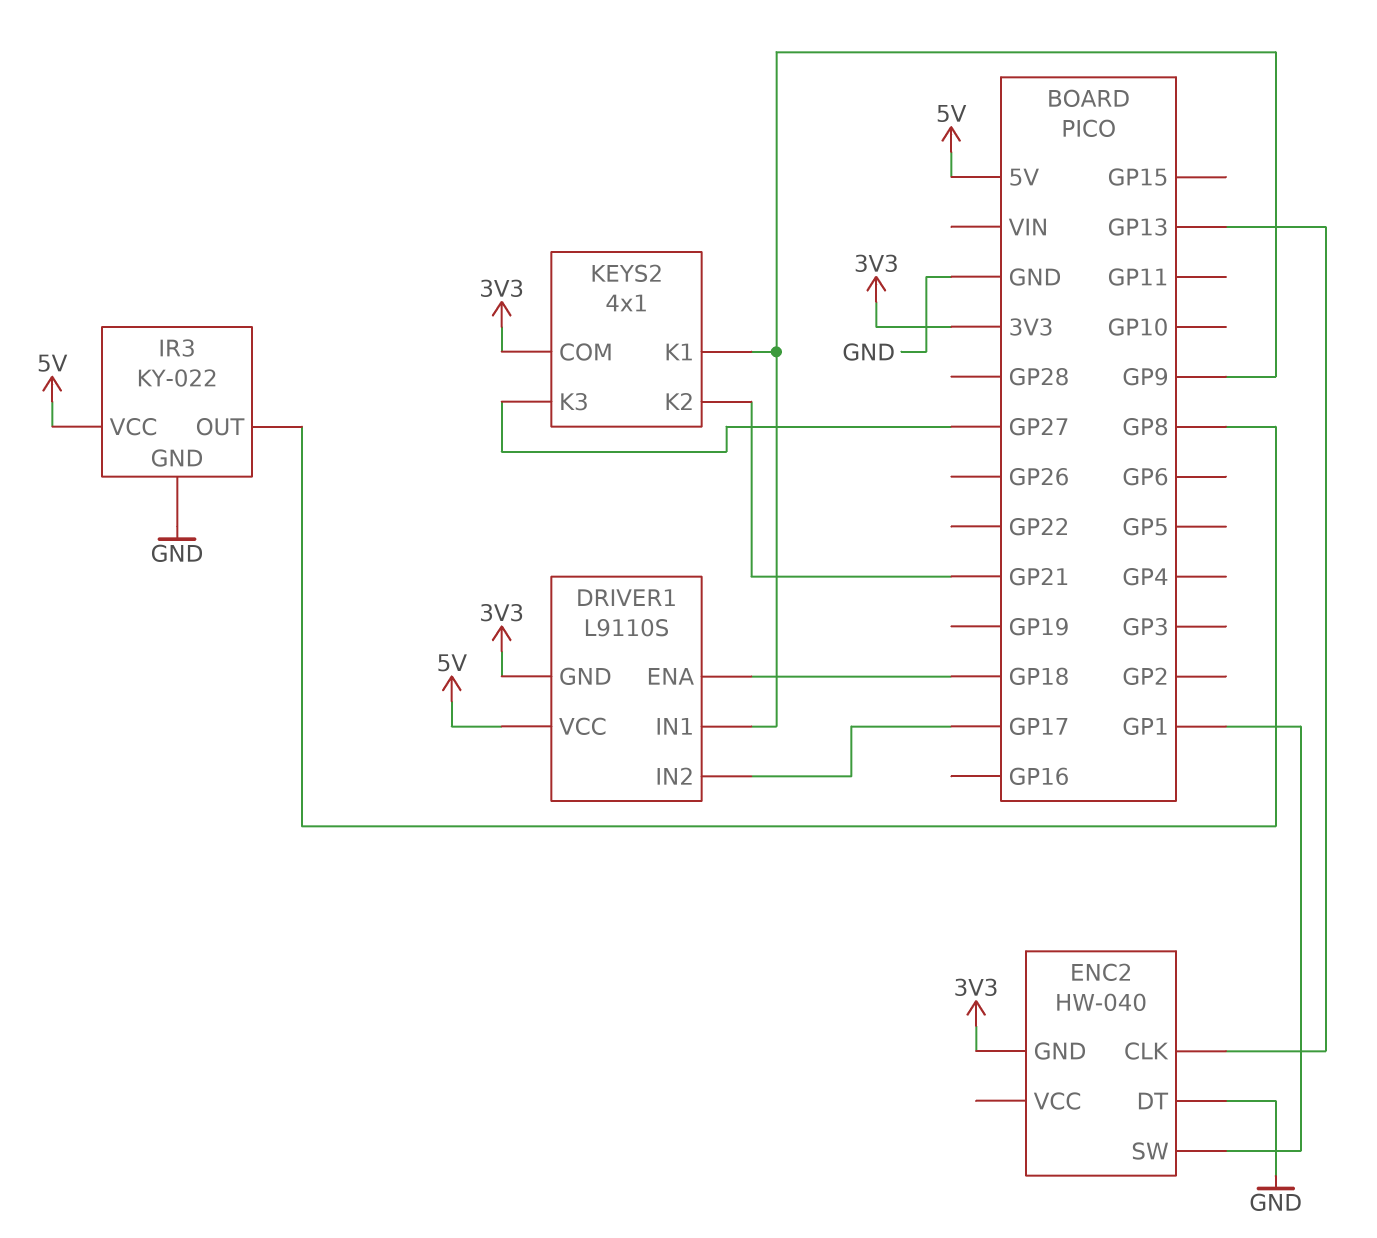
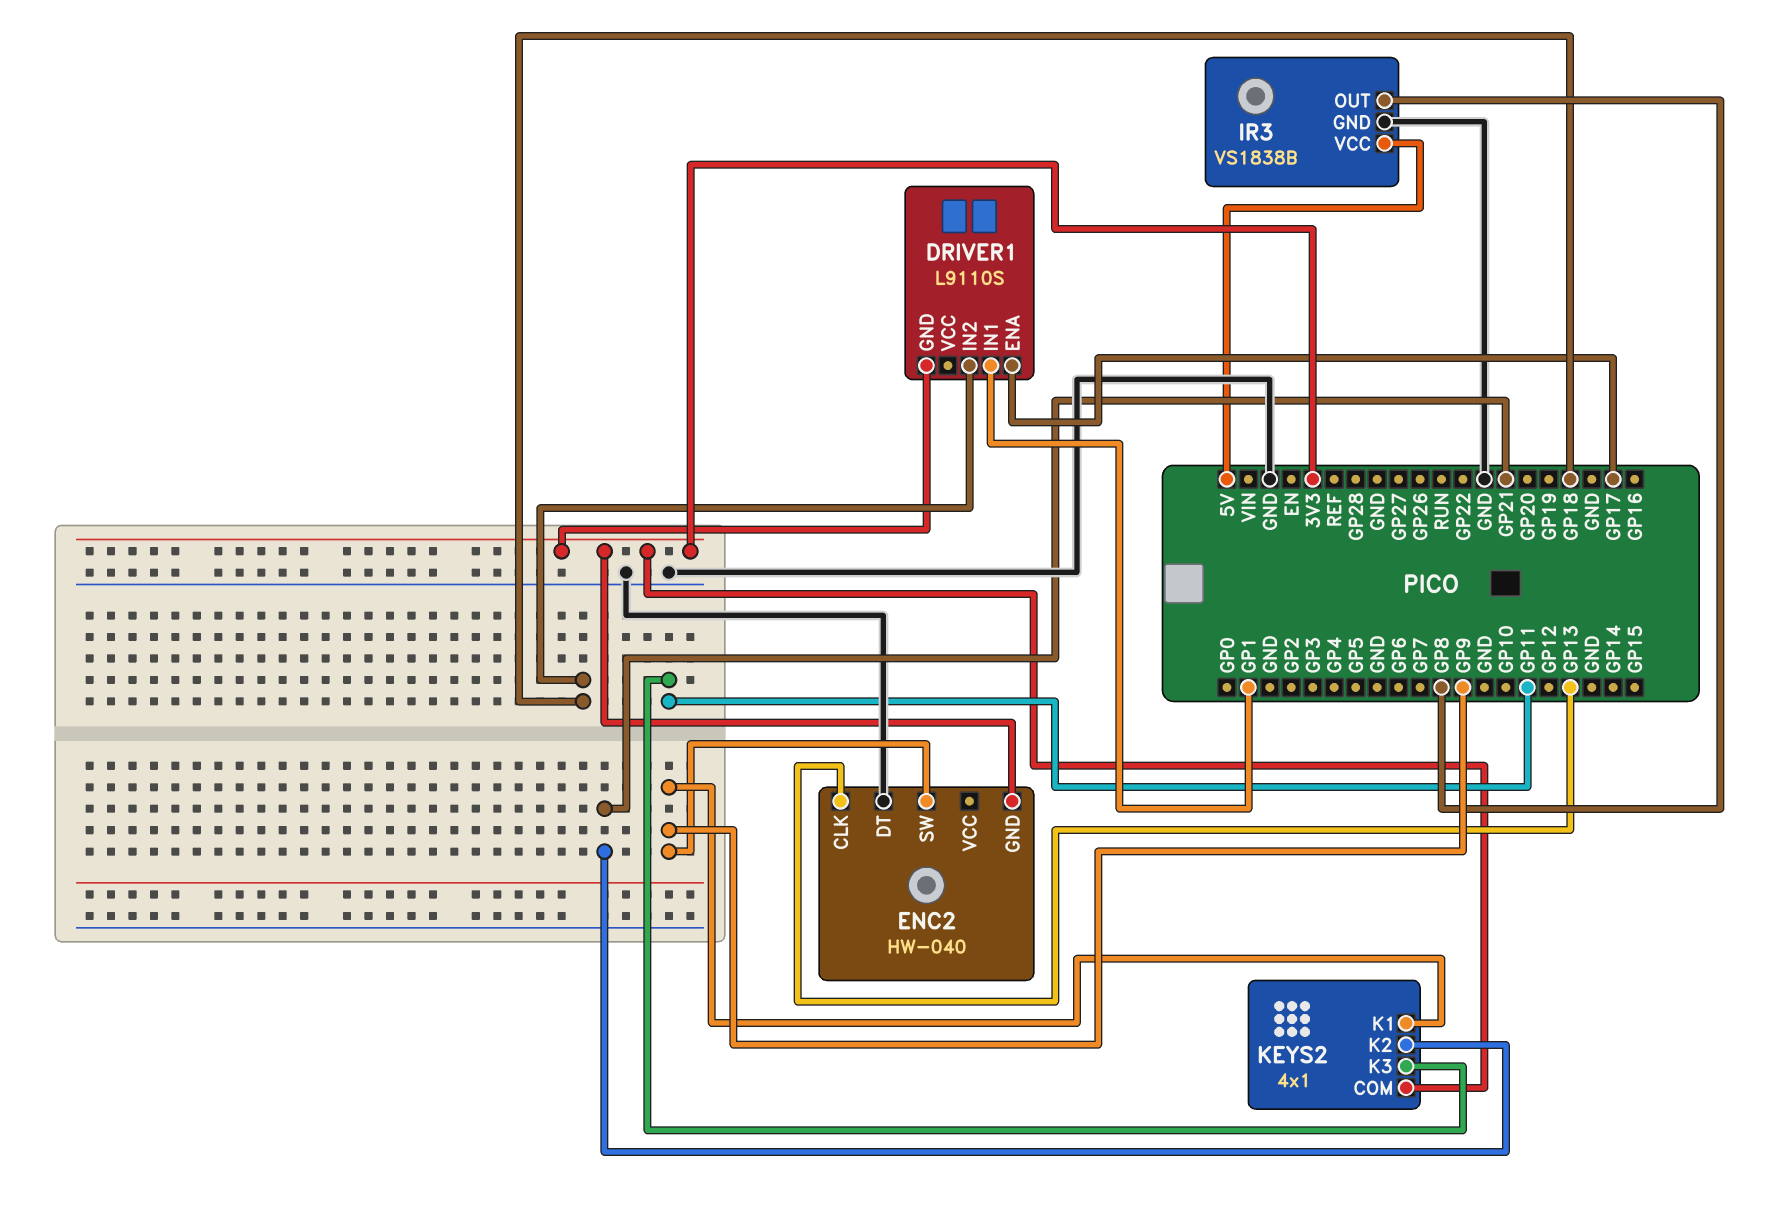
DRIVER1 pin ENA: GP18 -> GP17
DRIVER1 pin IN1: GP9 -> GP1
DRIVER1 pin IN2: GP17 -> GP18
DRIVER1 pin VCC: 5V -> none
ENC2 pin SW: GP1 -> GP9
IR3: KY-022 -> VS1838B
KEYS2 pin K3: GP27 -> GP11

